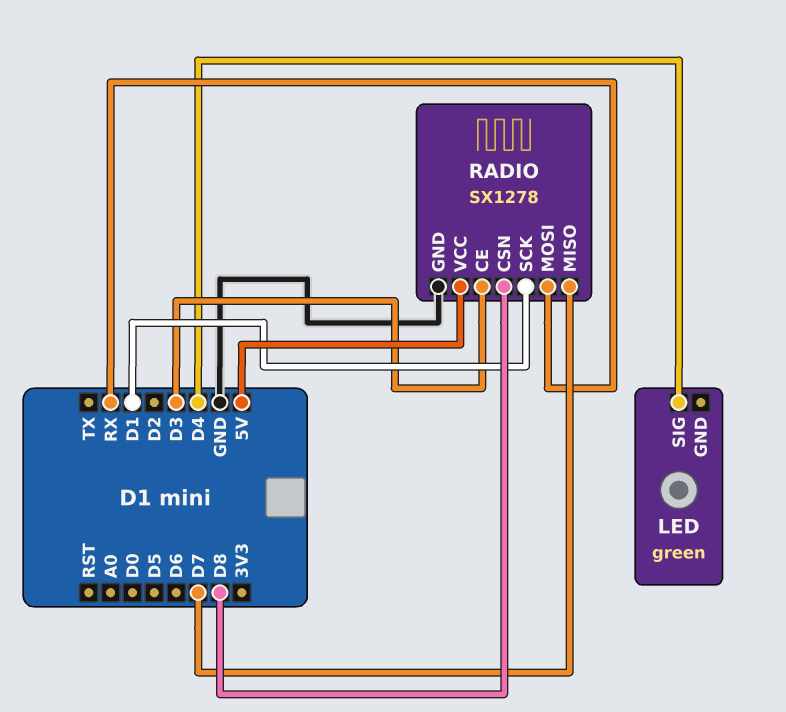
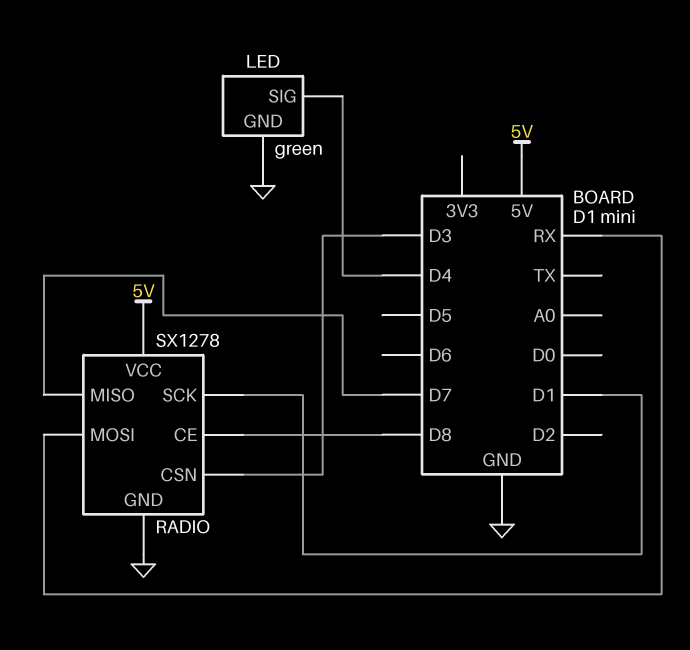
LED pin GND: none -> GND
RADIO pin CE: D3 -> D8
RADIO pin CSN: D8 -> D3

